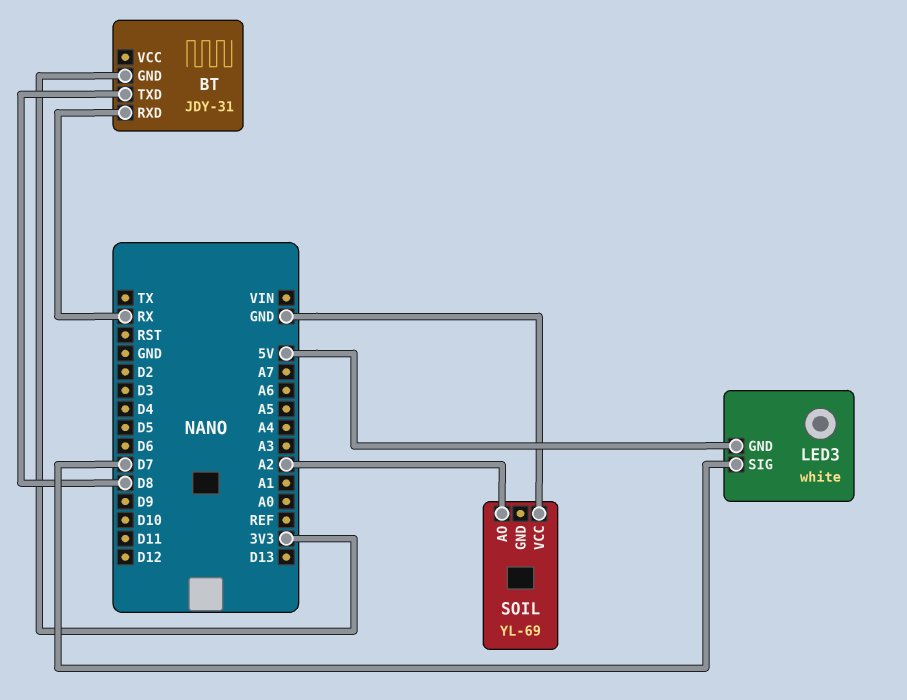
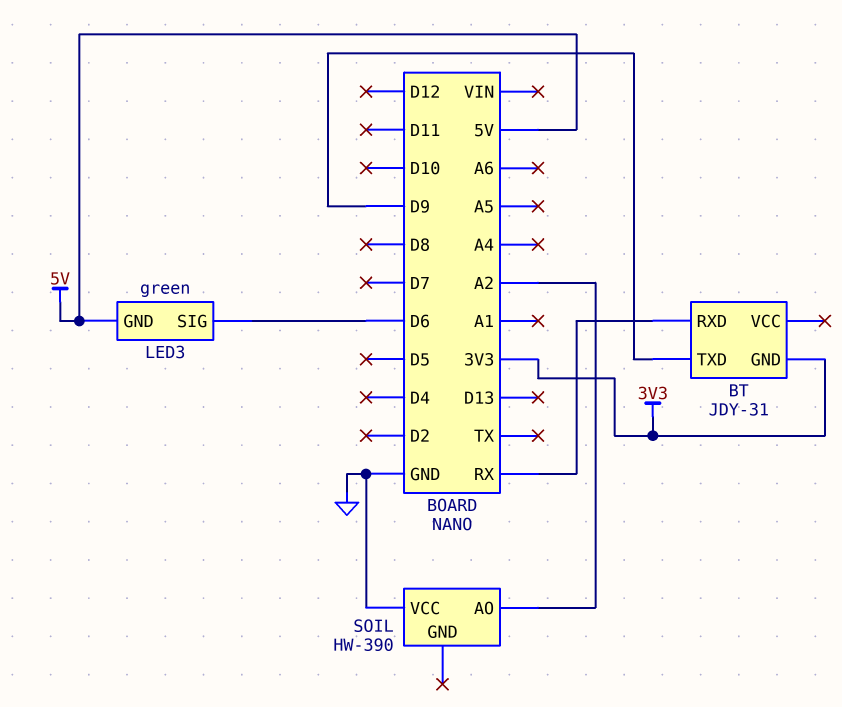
BT pin TXD: D8 -> D9
LED3: white -> green
LED3 pin SIG: D7 -> D6
SOIL: YL-69 -> HW-390

